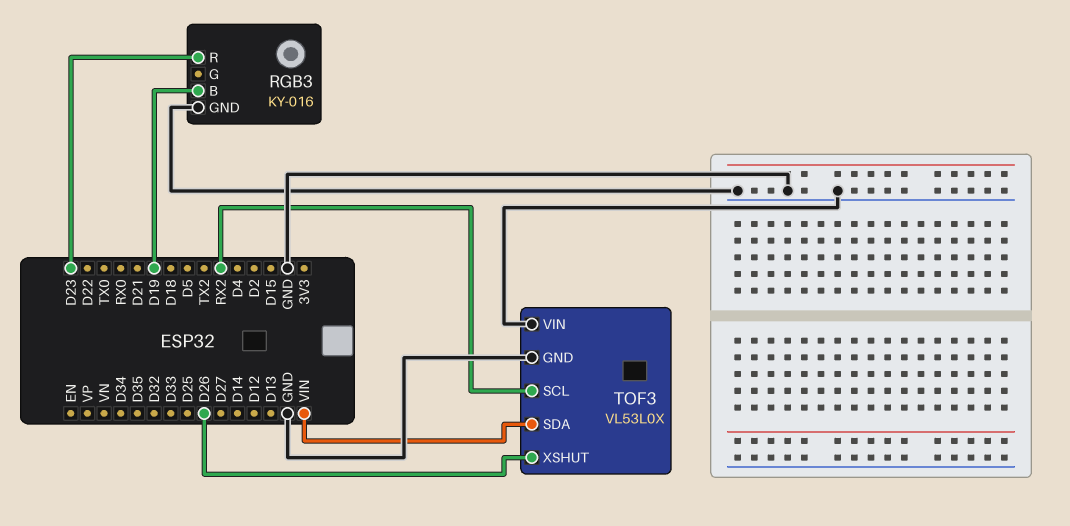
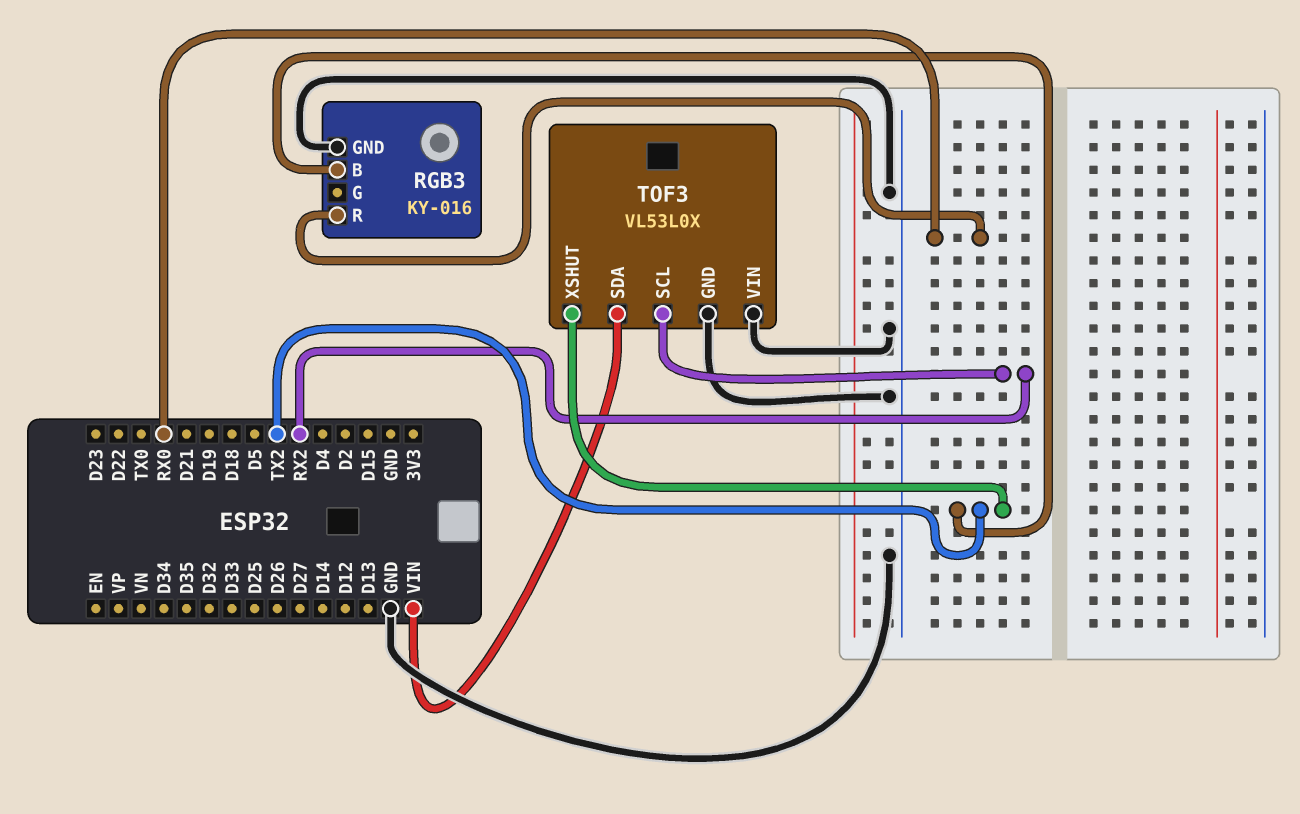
RGB3 pin B: D19 -> TX2
RGB3 pin R: D23 -> RX0
TOF3 pin XSHUT: D26 -> TX2

